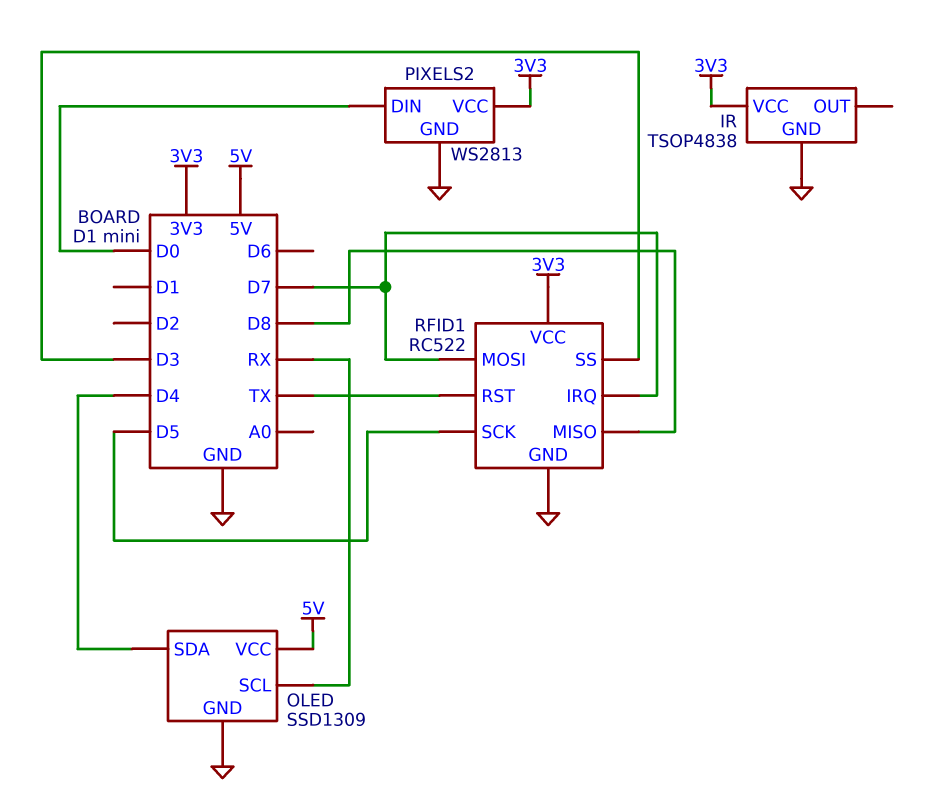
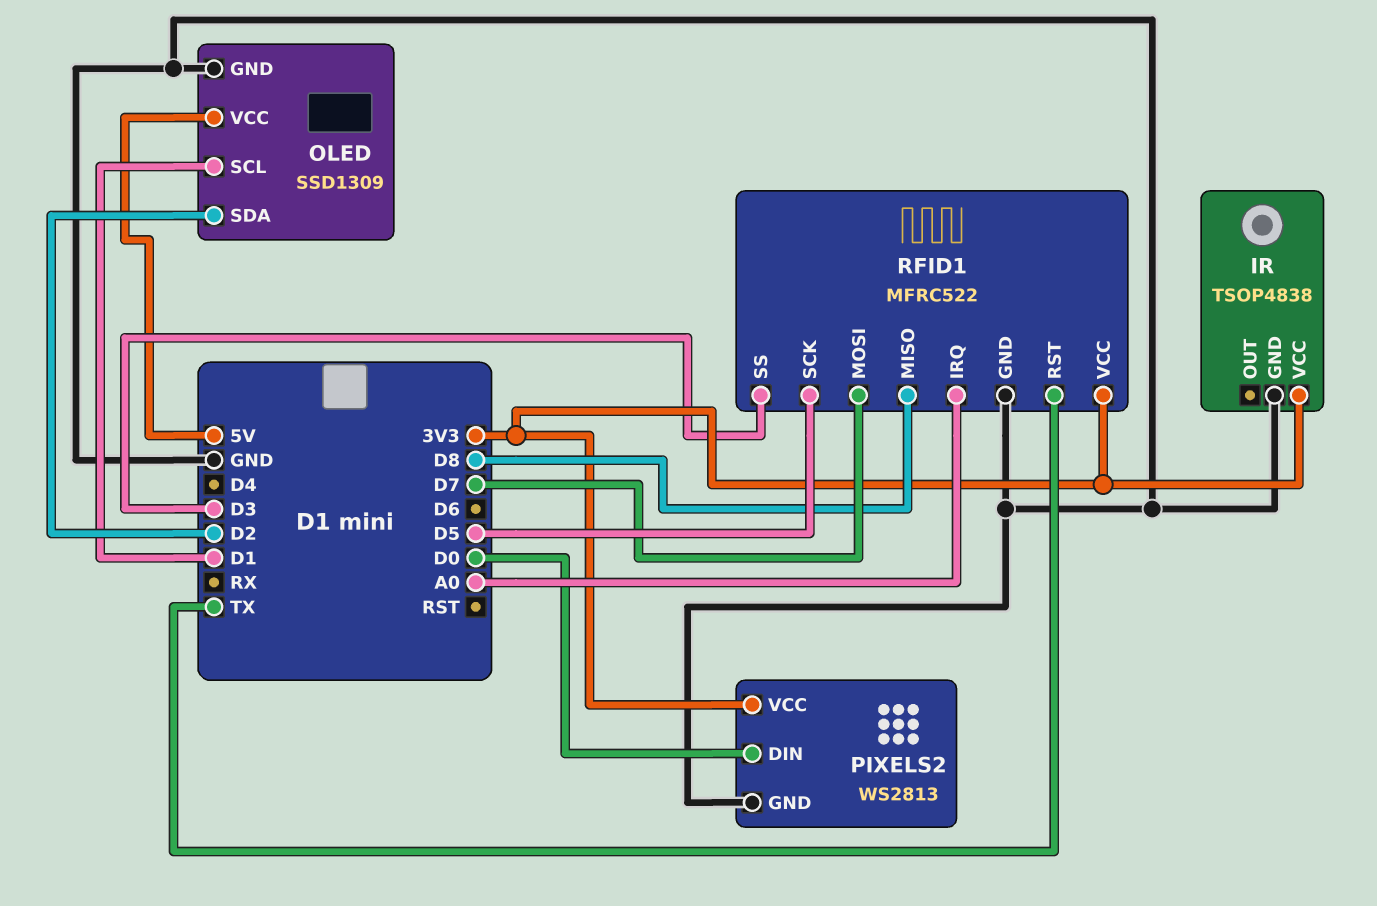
OLED pin SCL: RX -> D1
OLED pin SDA: D4 -> D2
RFID1: RC522 -> MFRC522
RFID1 pin IRQ: D7 -> A0

